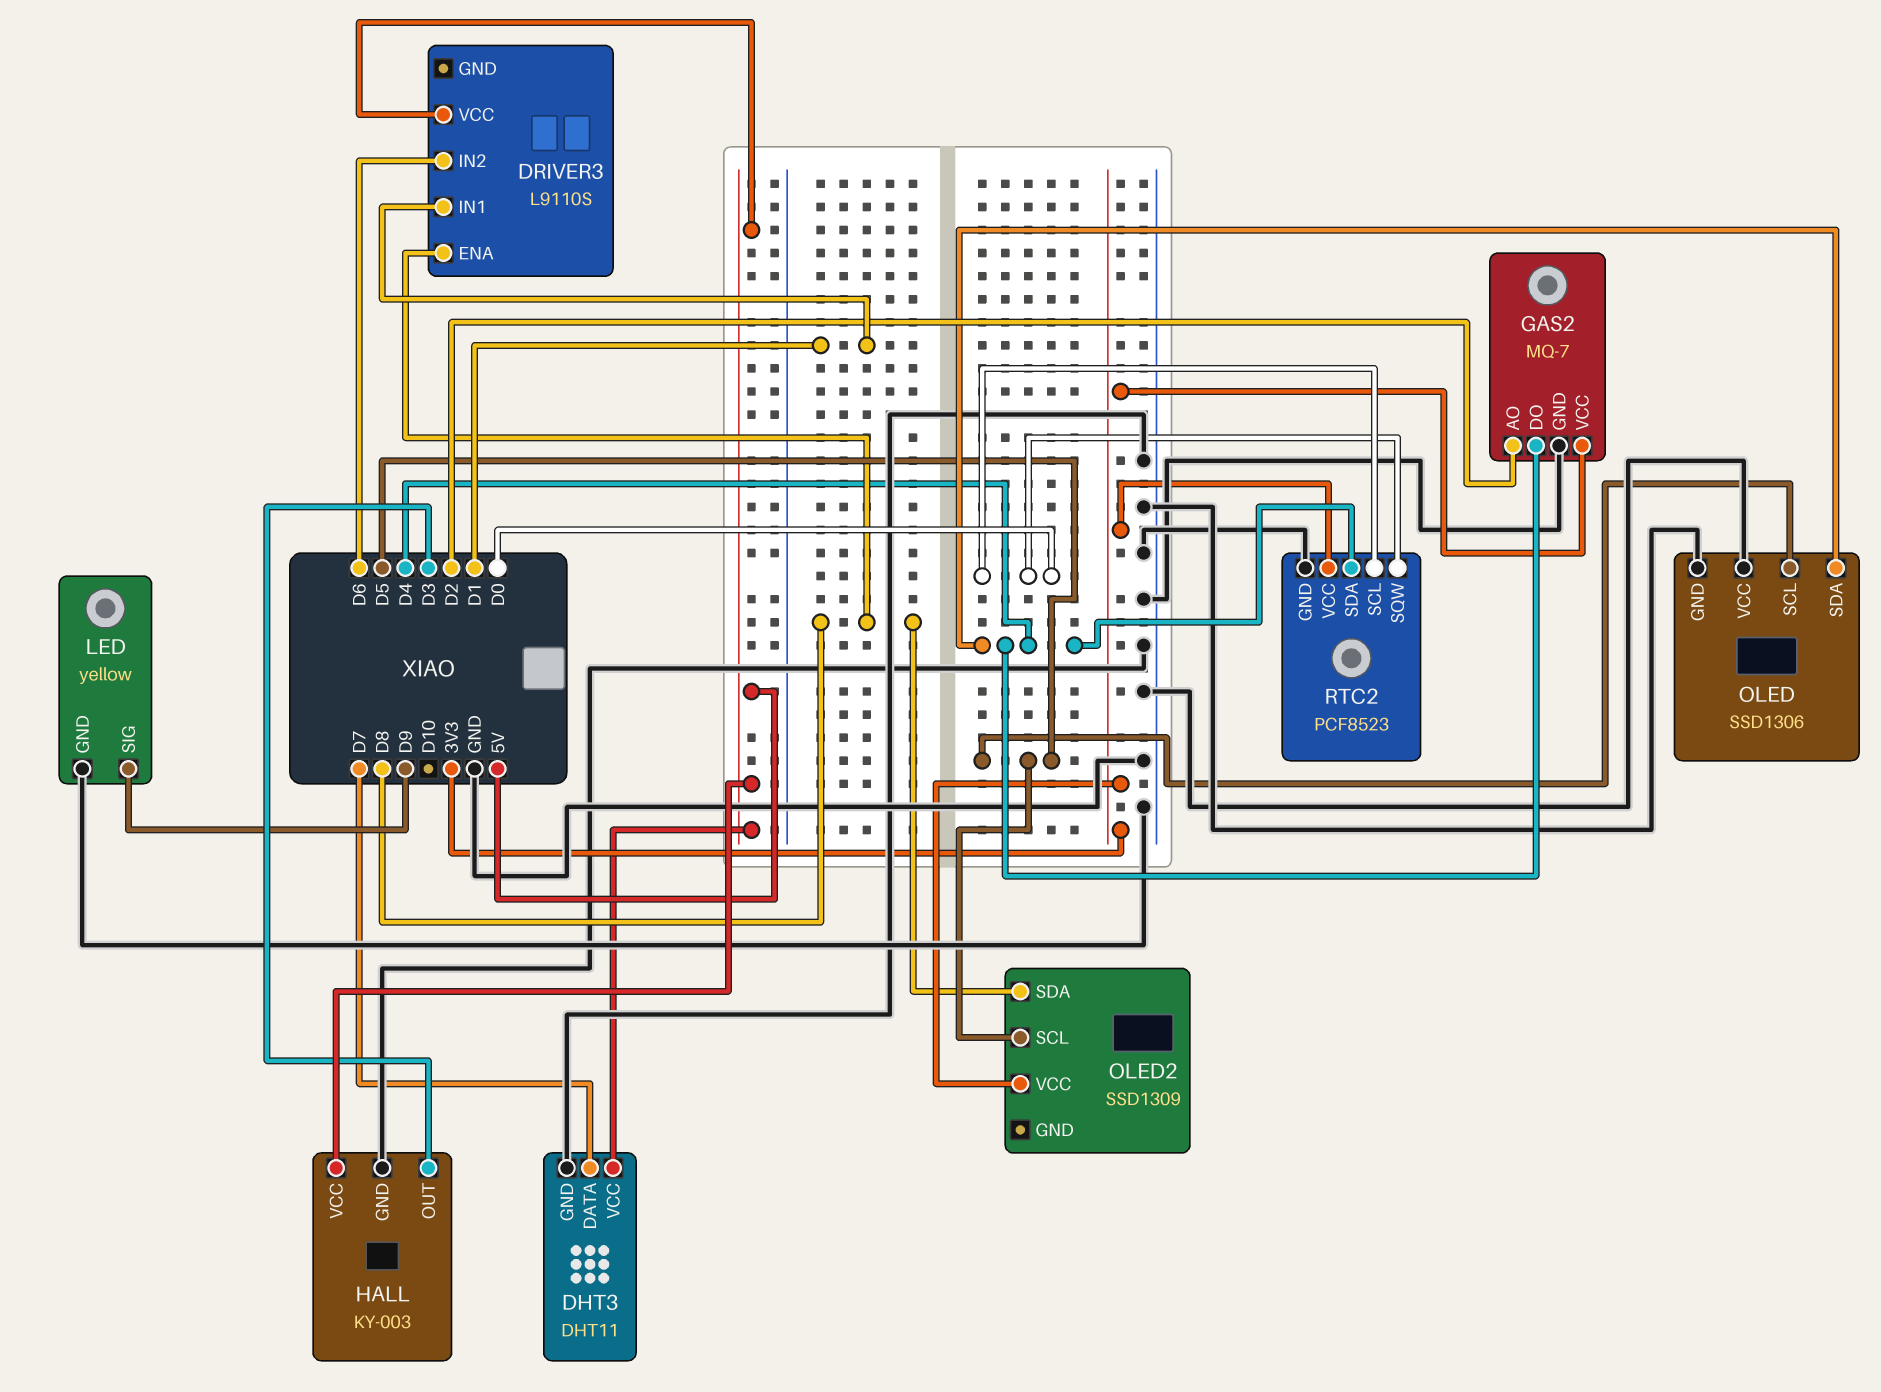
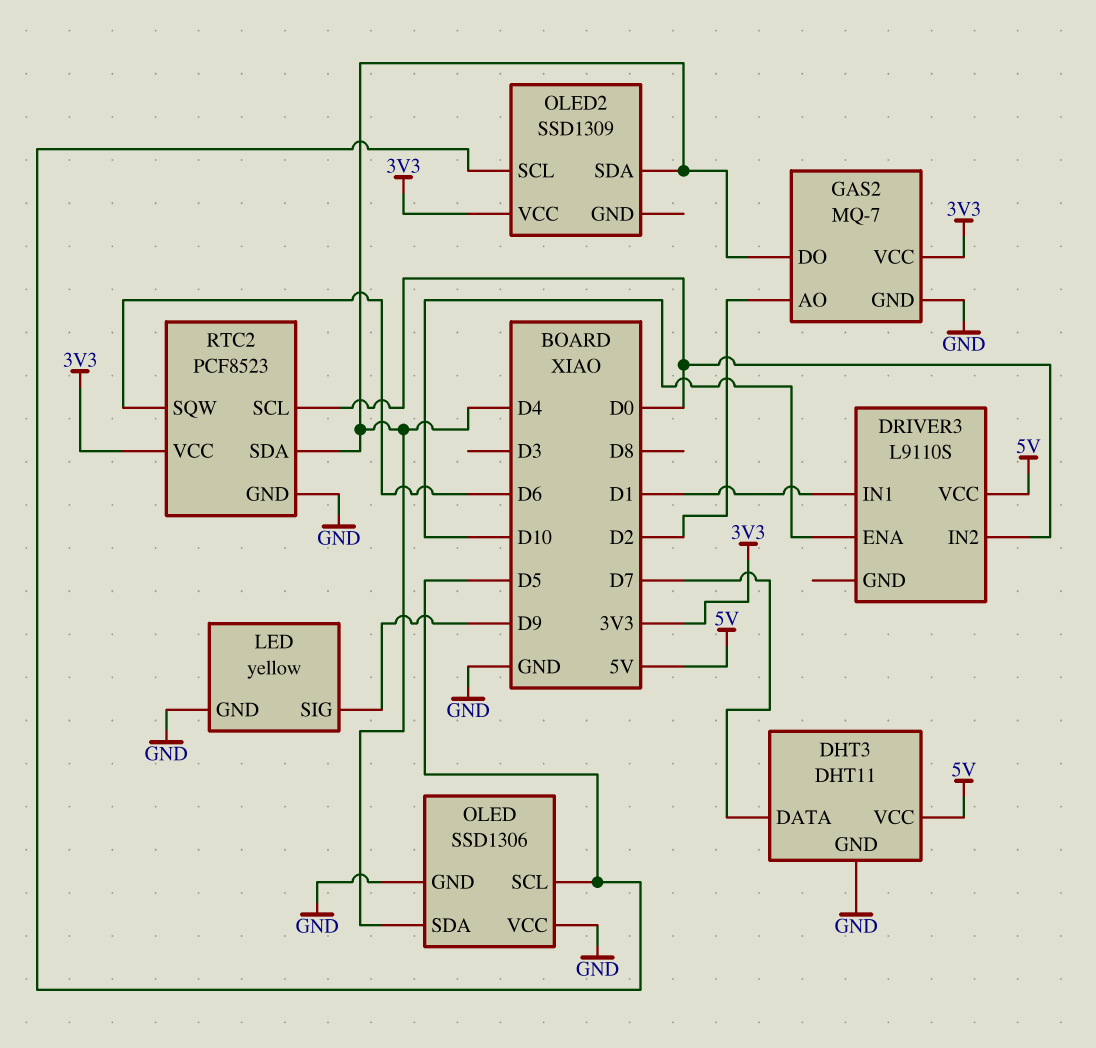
DRIVER3 pin ENA: D8 -> D10
DRIVER3 pin IN2: D6 -> D0
HALL: KY-003 -> none
HALL pin GND: GND -> none
HALL pin OUT: D3 -> none
HALL pin VCC: 5V -> none
OLED2 pin SDA: D8 -> D4
RTC2 pin SQW: D0 -> D6

